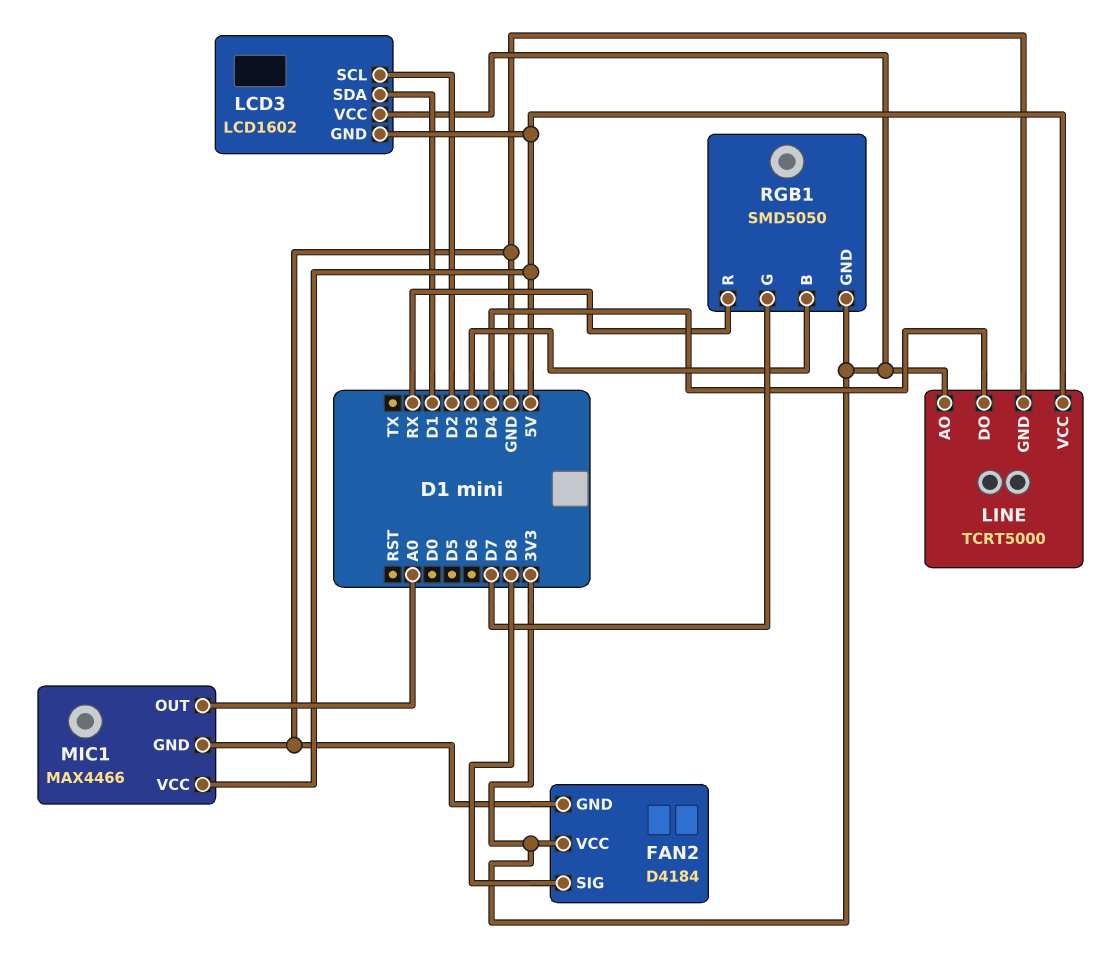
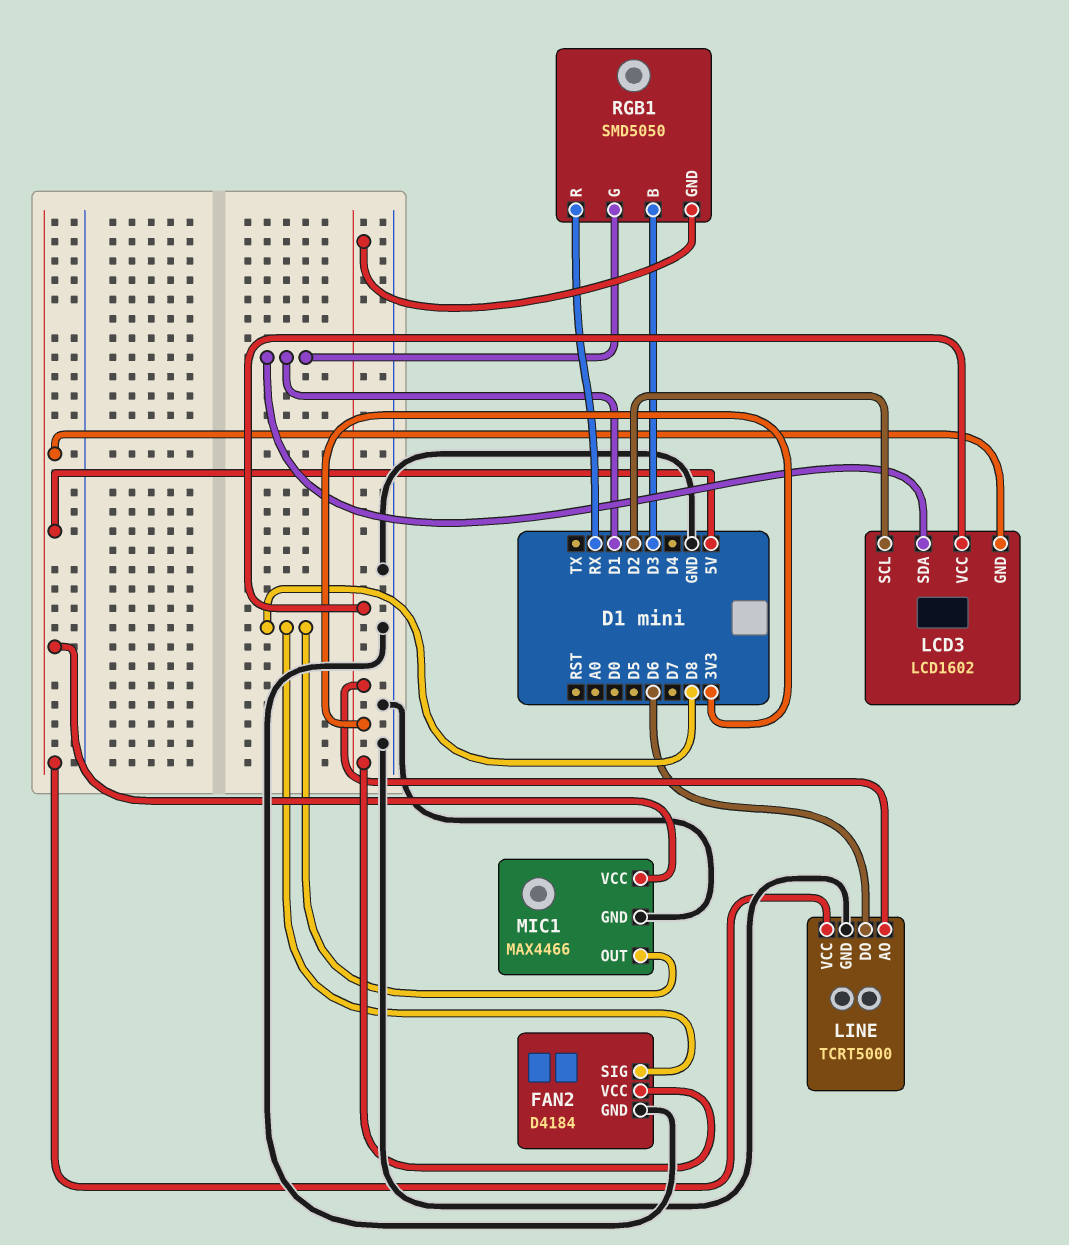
LINE pin DO: D4 -> D6
MIC1 pin OUT: A0 -> D8
RGB1 pin G: D7 -> D1

